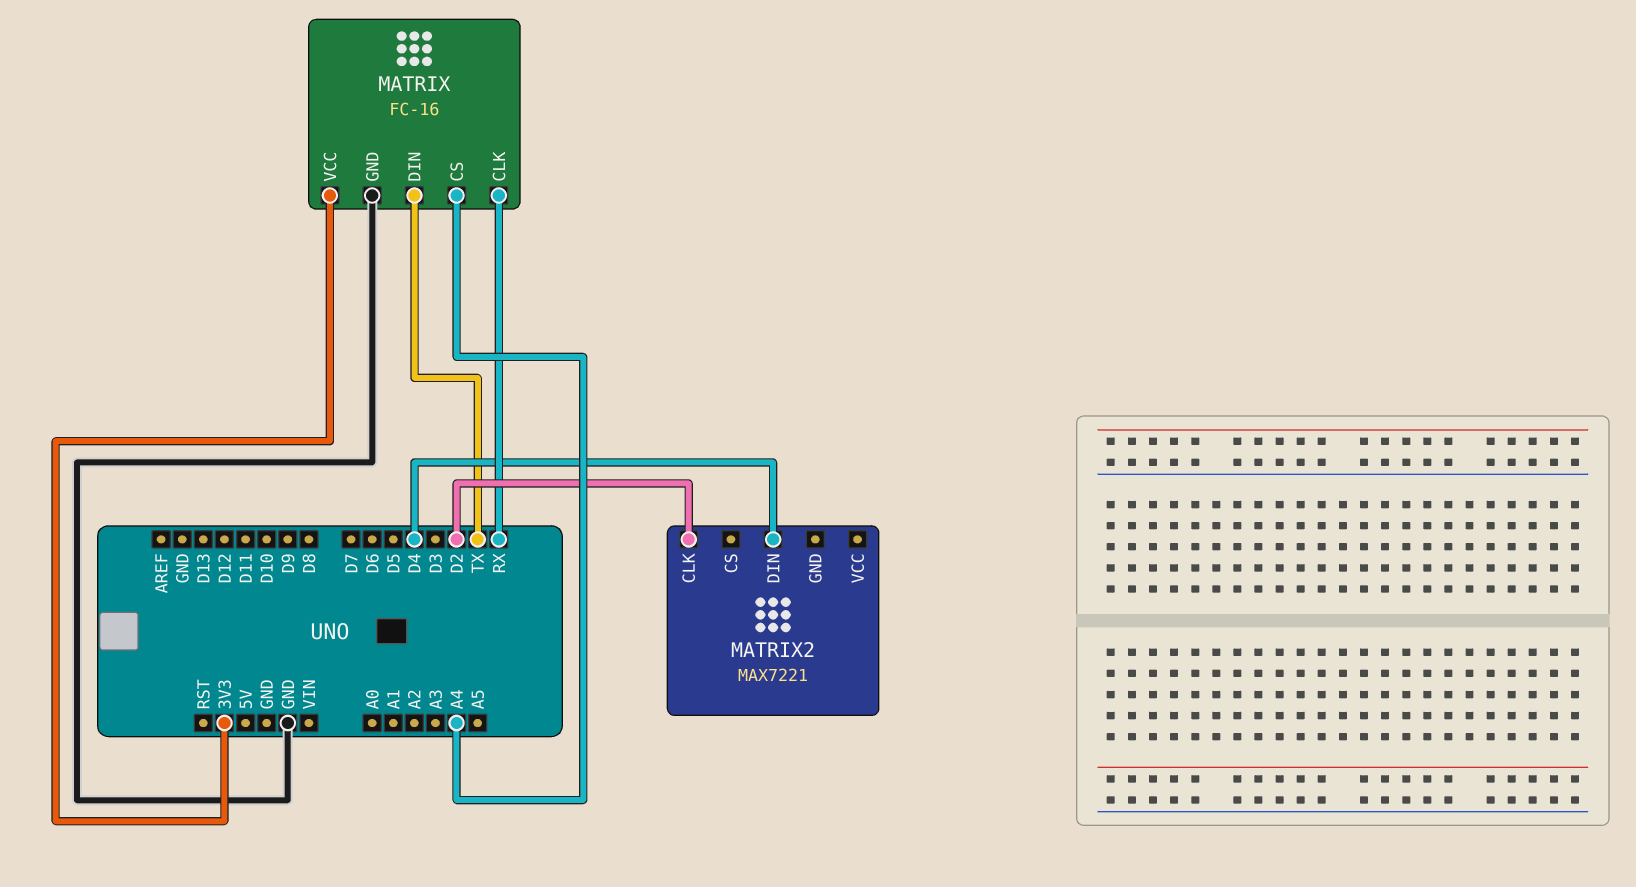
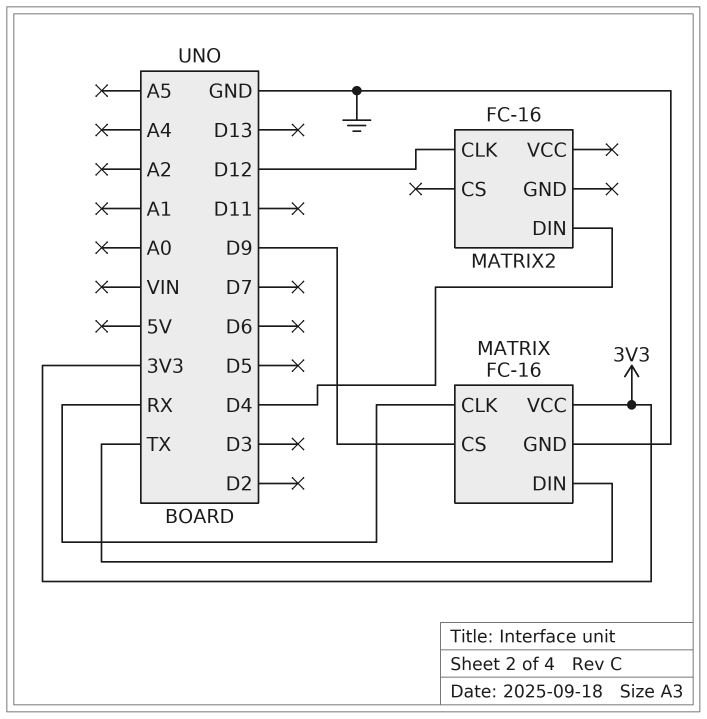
MATRIX pin CS: A4 -> D9
MATRIX2: MAX7221 -> FC-16
MATRIX2 pin CLK: D2 -> D12

